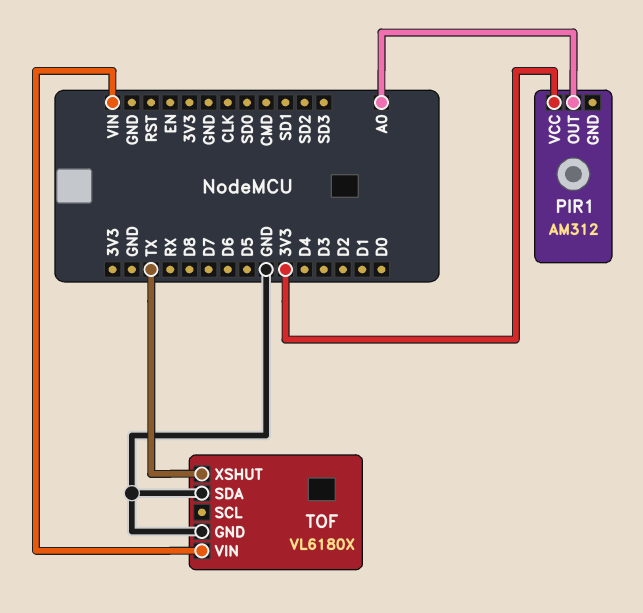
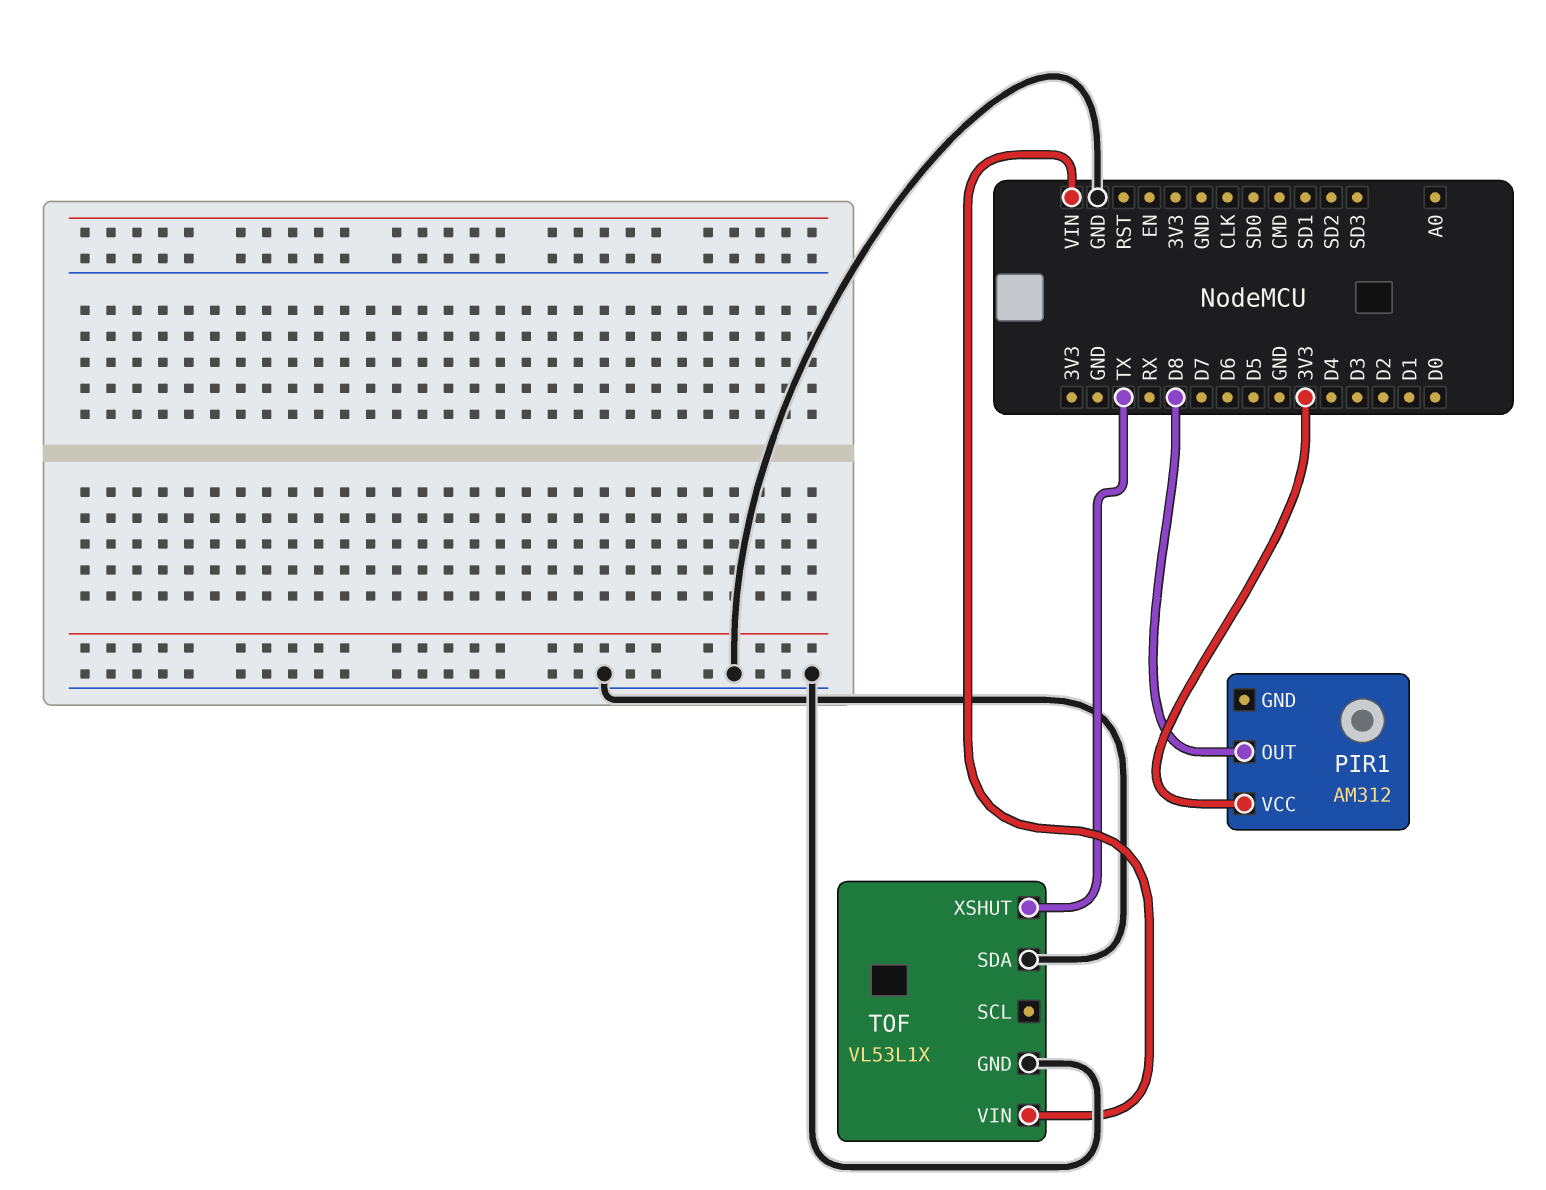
PIR1 pin OUT: A0 -> D8
TOF: VL6180X -> VL53L1X

